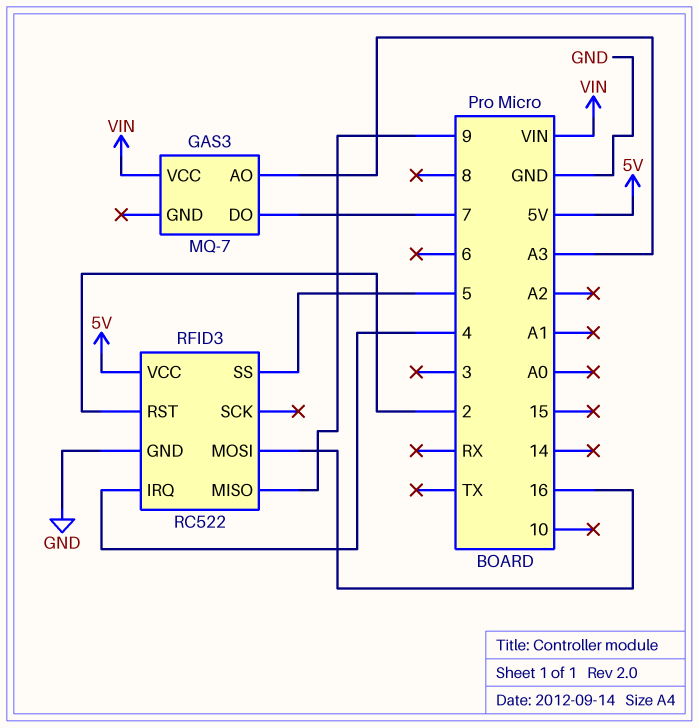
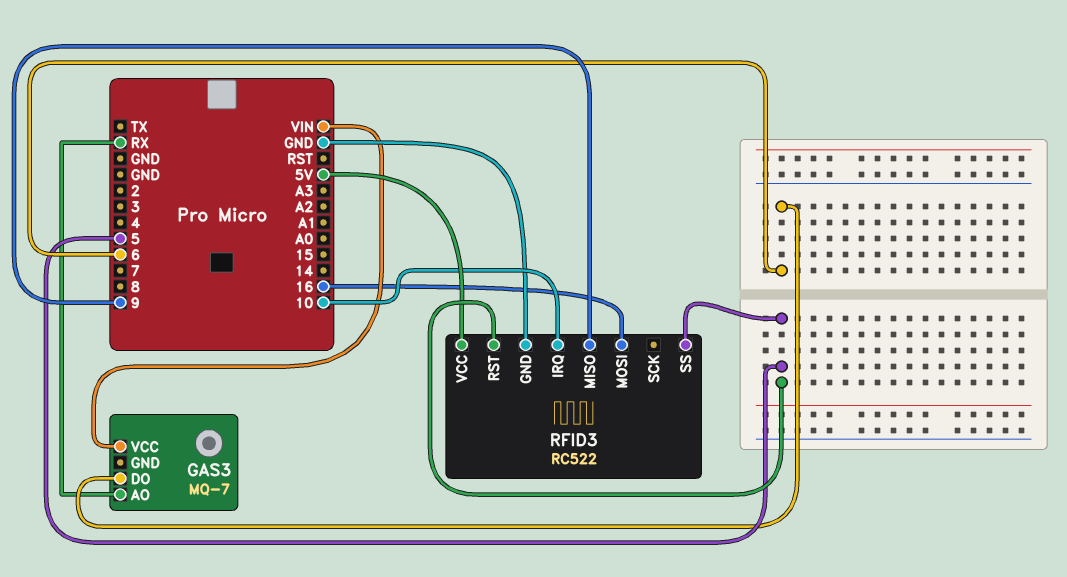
GAS3 pin AO: A3 -> RX
GAS3 pin DO: 7 -> 6
RFID3 pin IRQ: 4 -> 10
RFID3 pin RST: 2 -> 5

